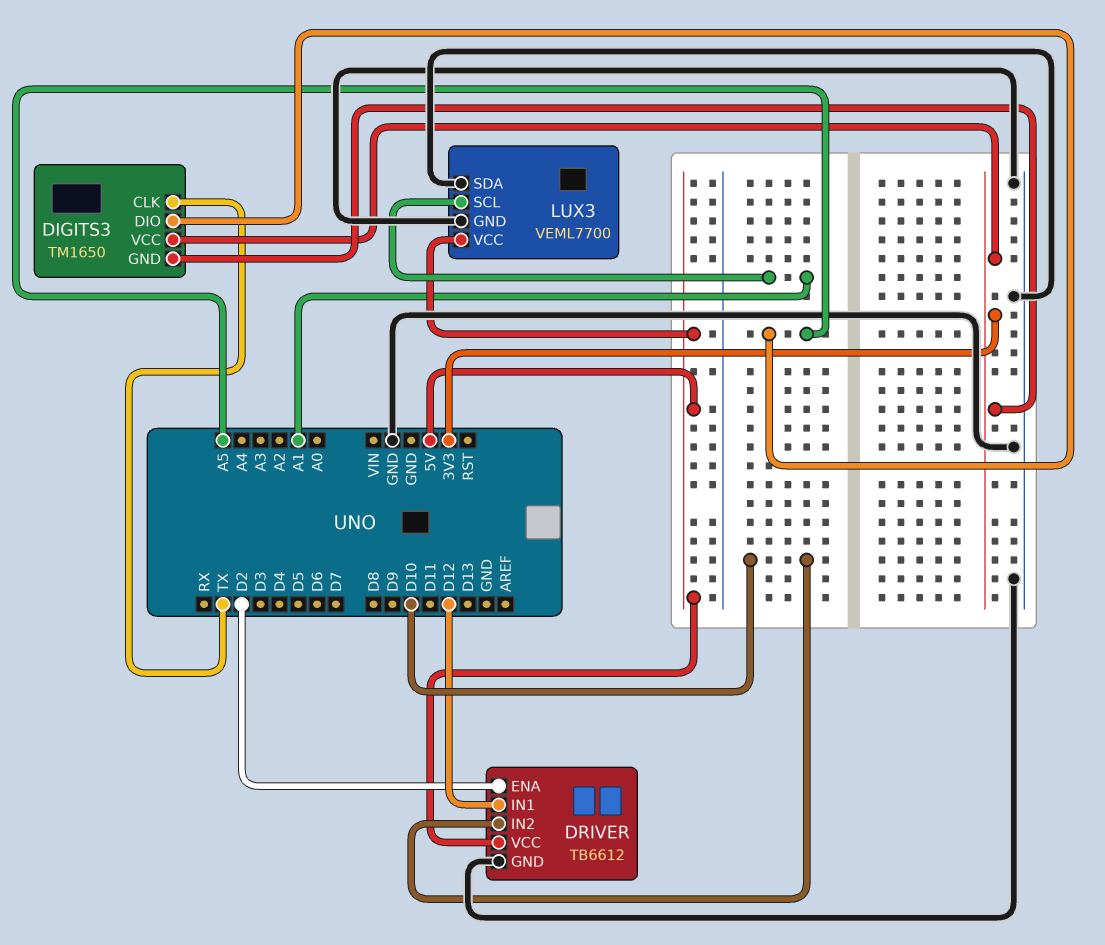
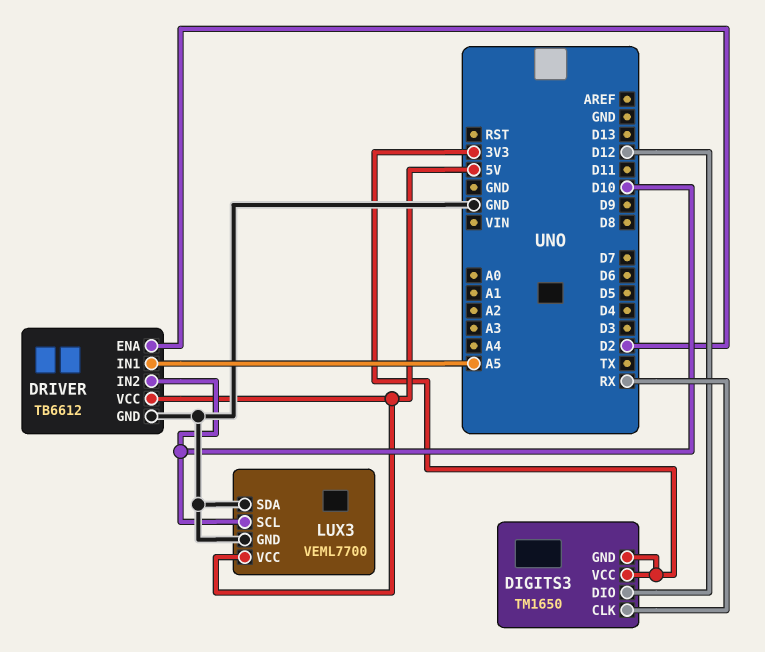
DIGITS3 pin CLK: TX -> RX
DIGITS3 pin DIO: A5 -> D12
DRIVER pin IN1: D12 -> A5
LUX3 pin SCL: A1 -> D10

